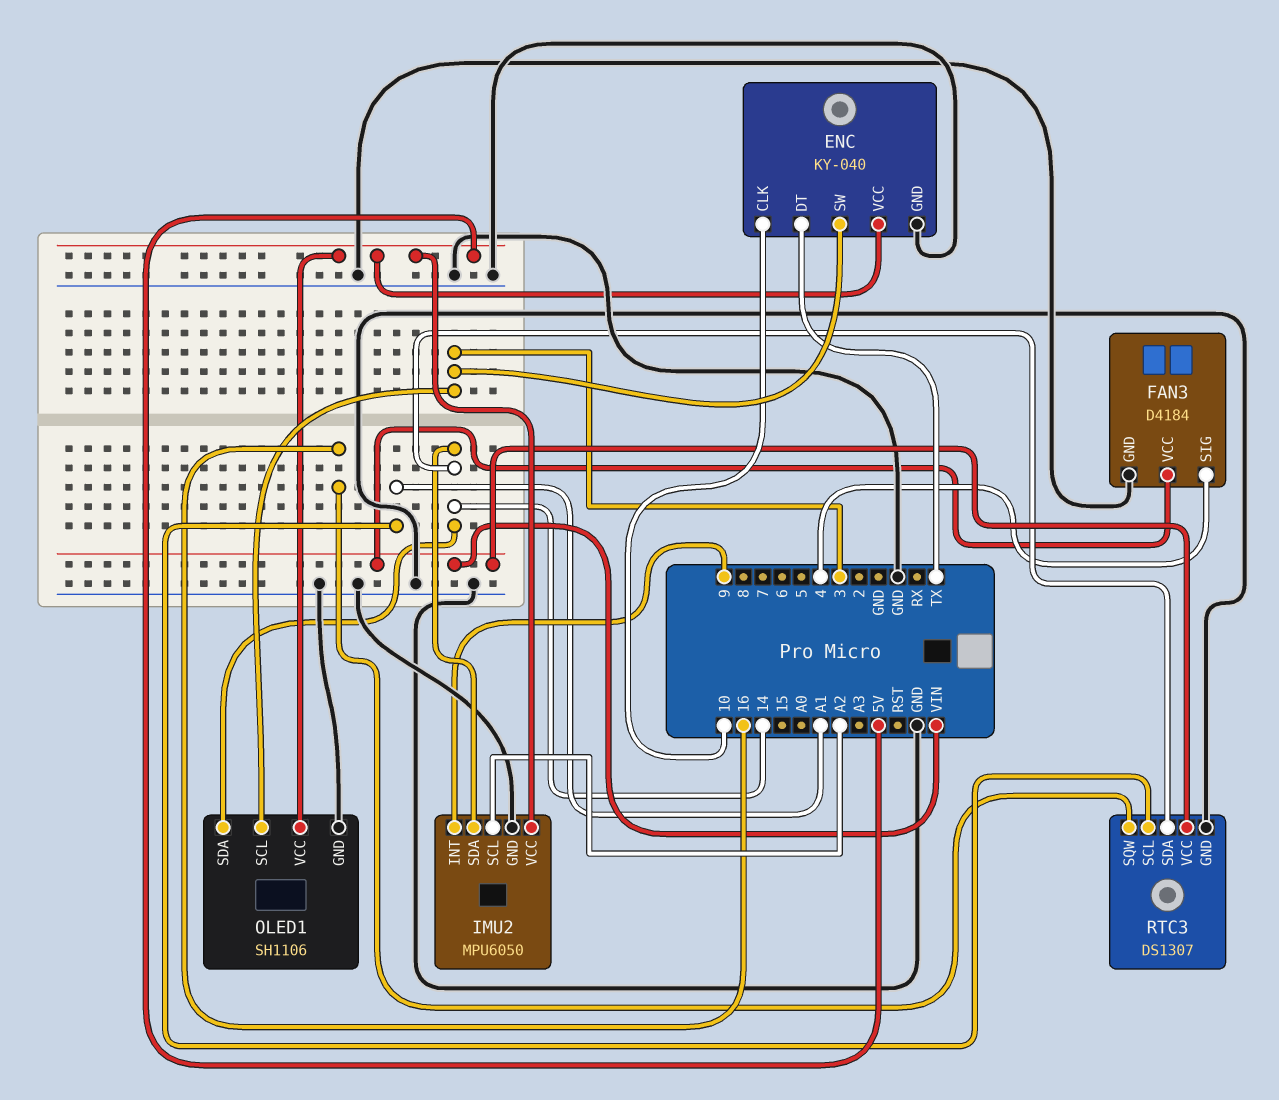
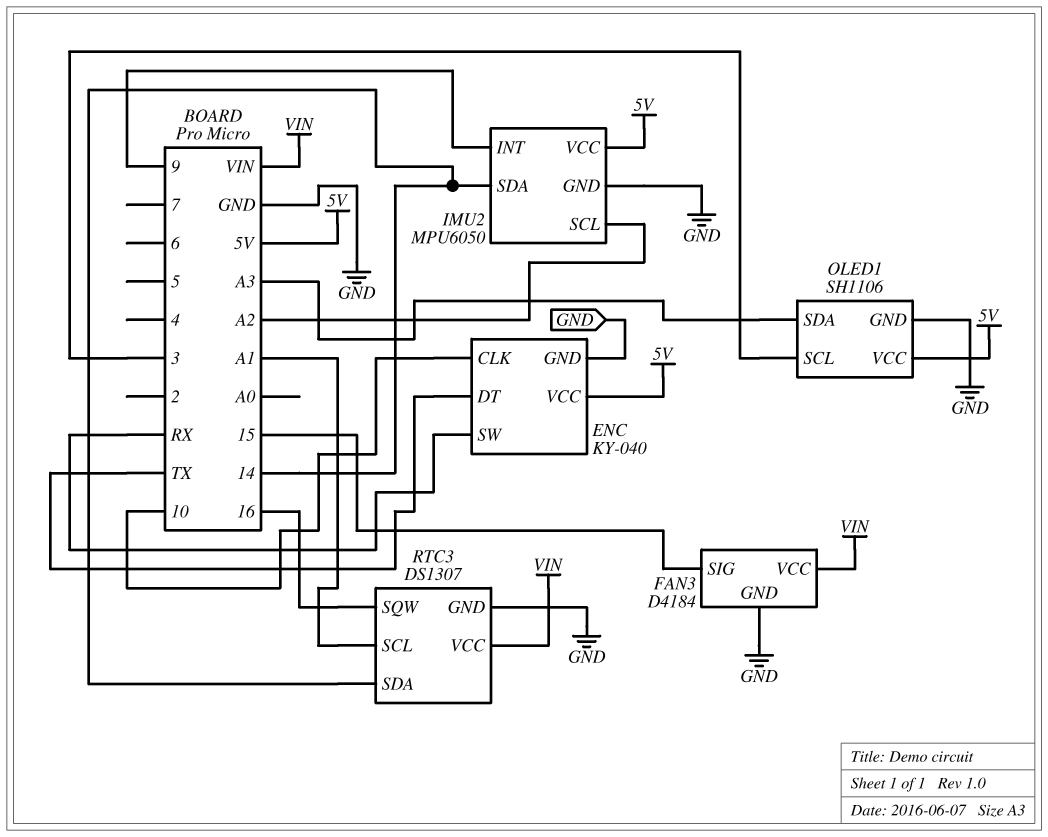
ENC pin SW: 3 -> RX
FAN3 pin SIG: 4 -> 15
OLED1 pin SDA: 14 -> A3

